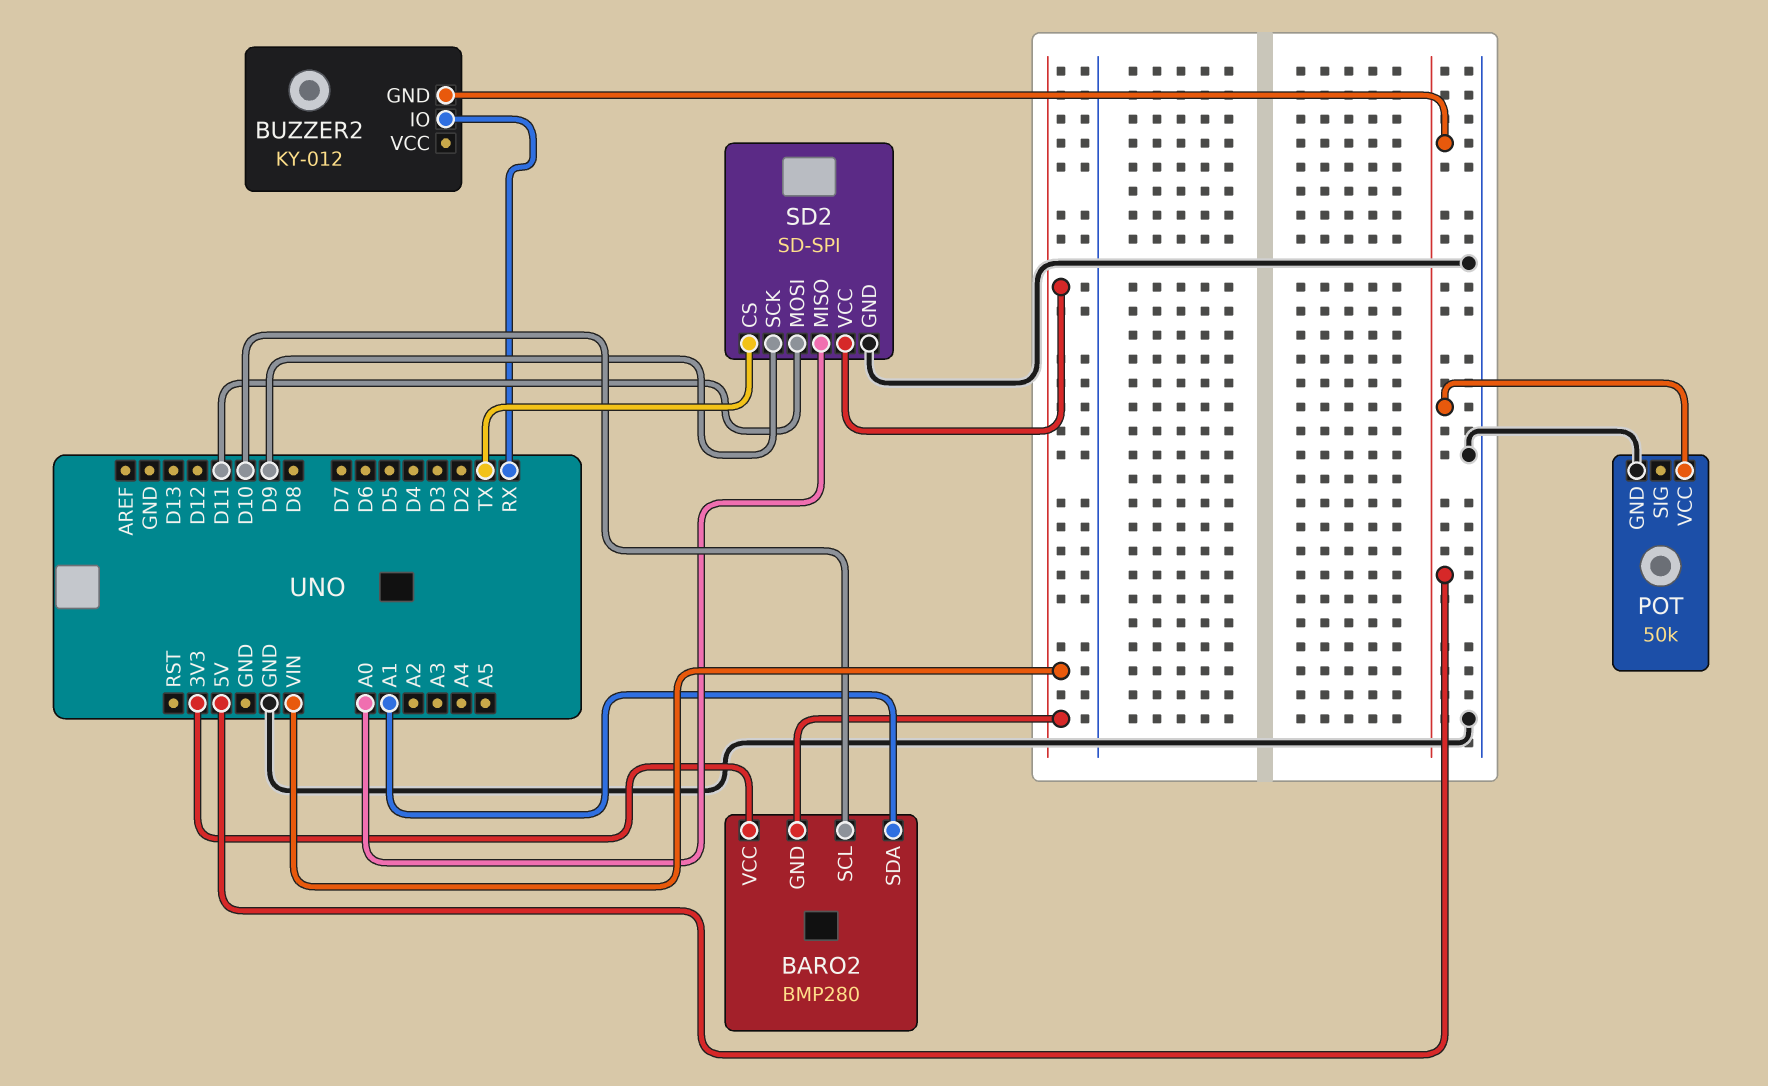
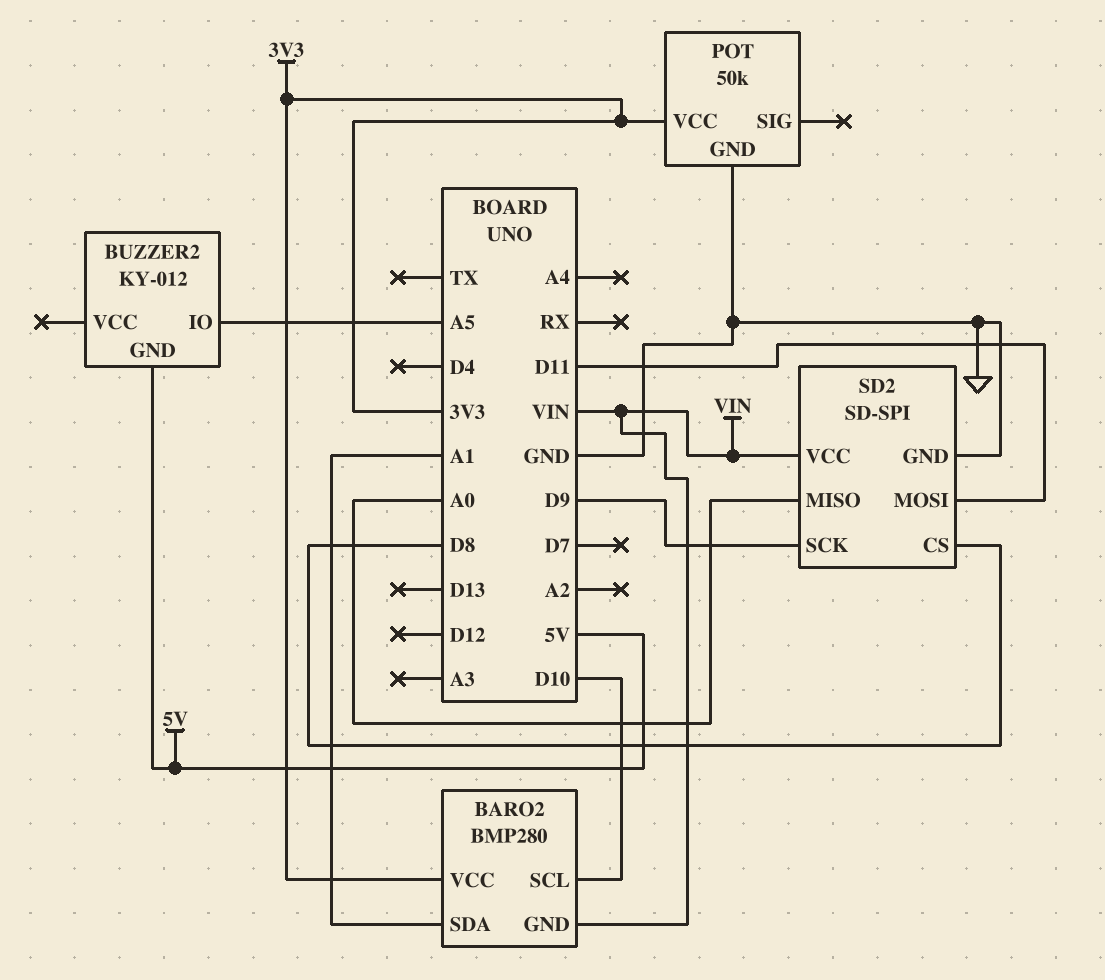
BUZZER2 pin IO: RX -> A5
POT pin VCC: 5V -> 3V3
SD2 pin CS: TX -> D8

